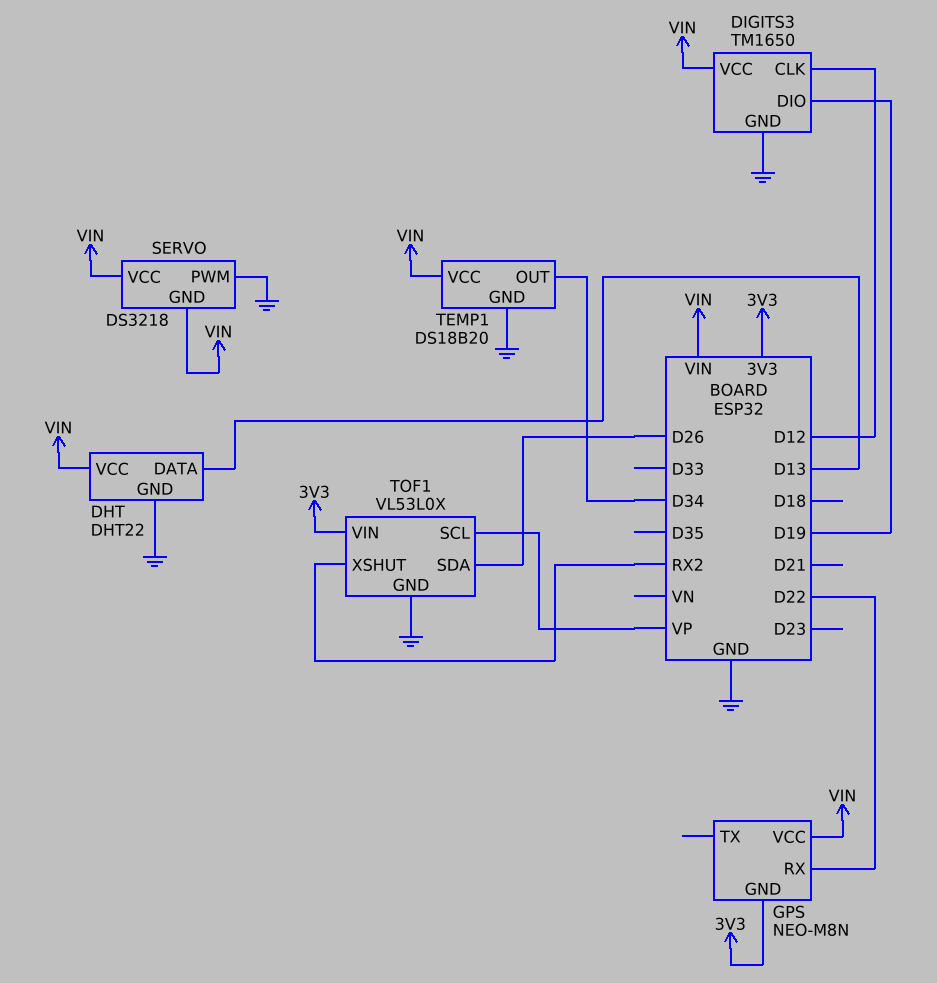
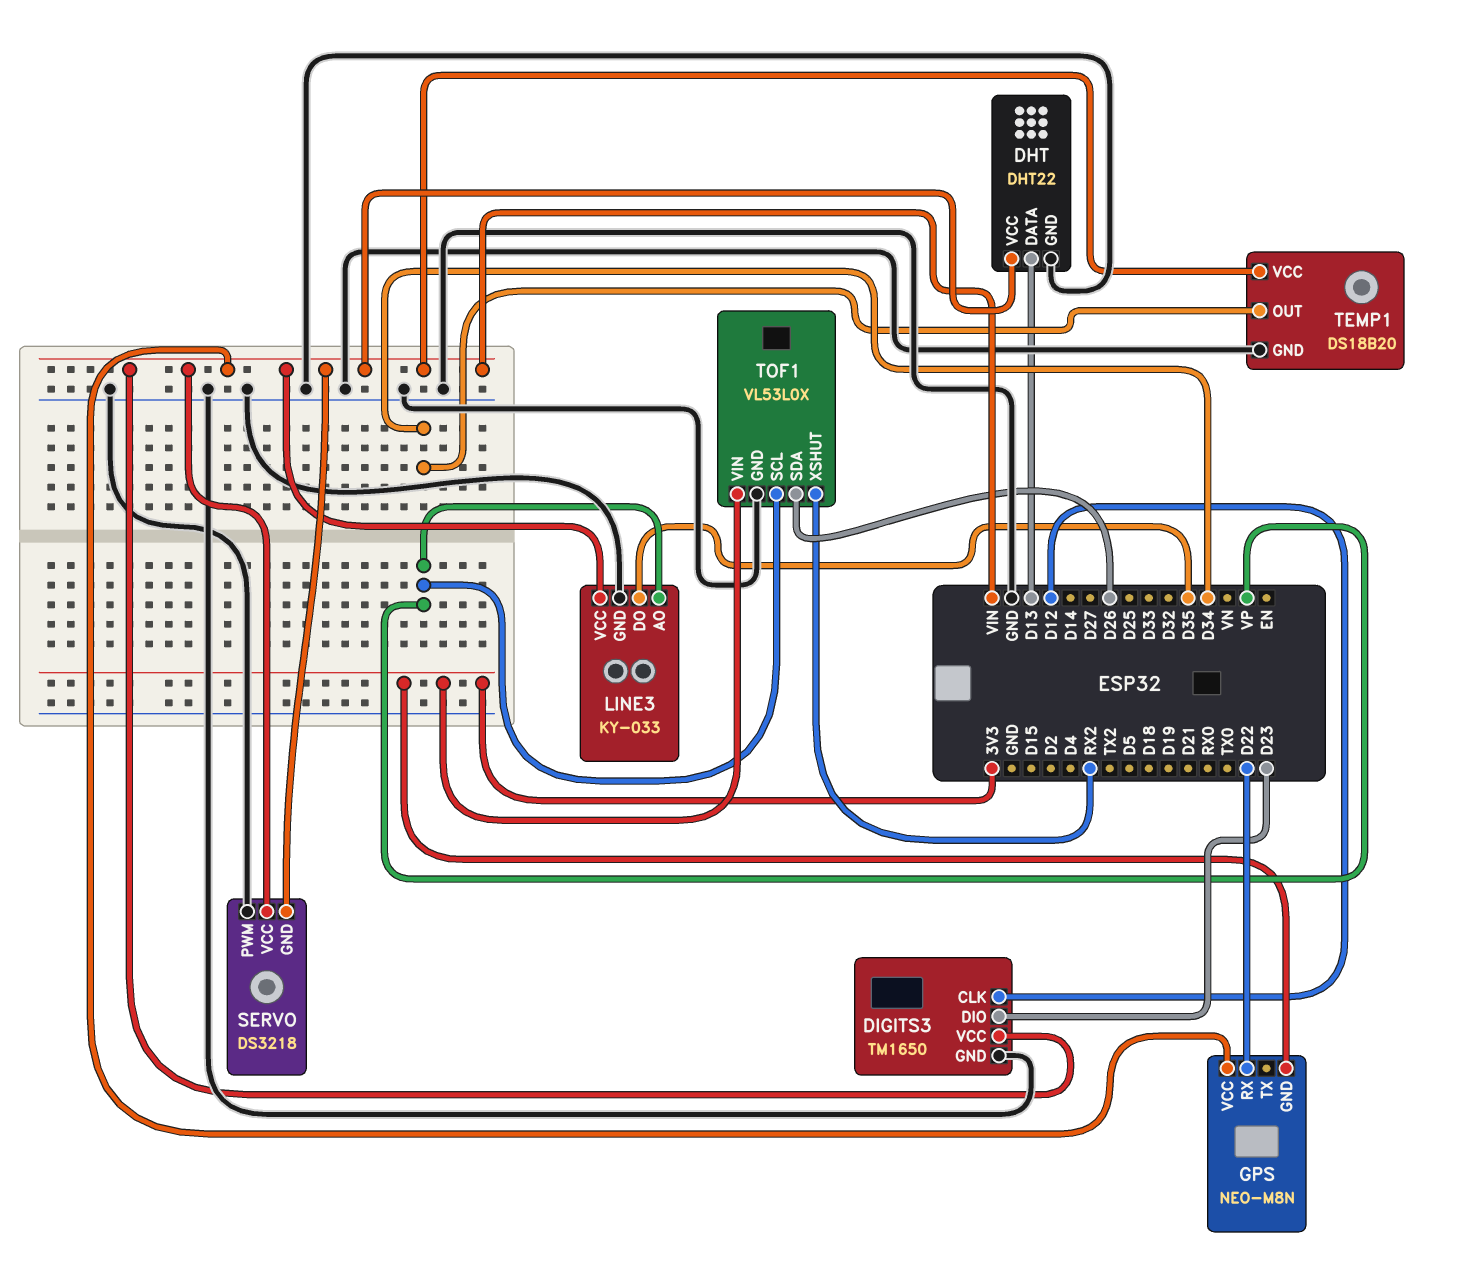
DIGITS3 pin DIO: D19 -> D23
LINE3: none -> KY-033
LINE3 pin AO: none -> VP
LINE3 pin DO: none -> D35
LINE3 pin GND: none -> GND
LINE3 pin VCC: none -> VIN

